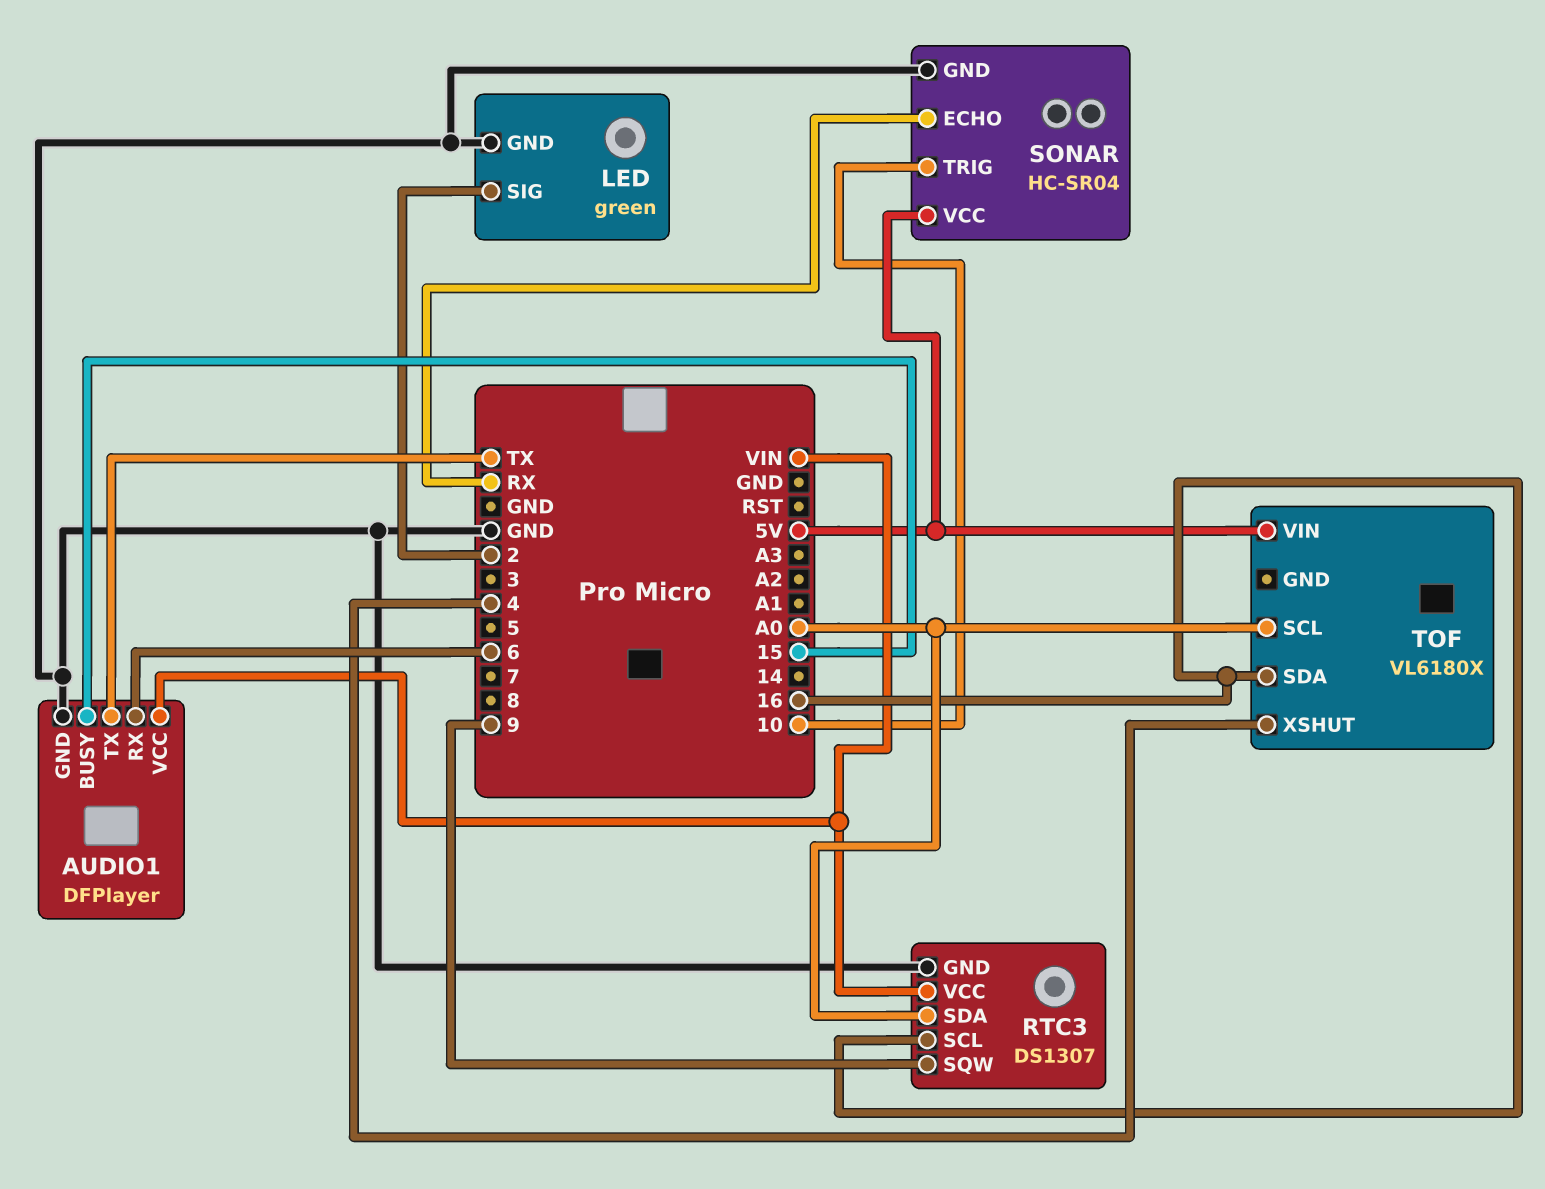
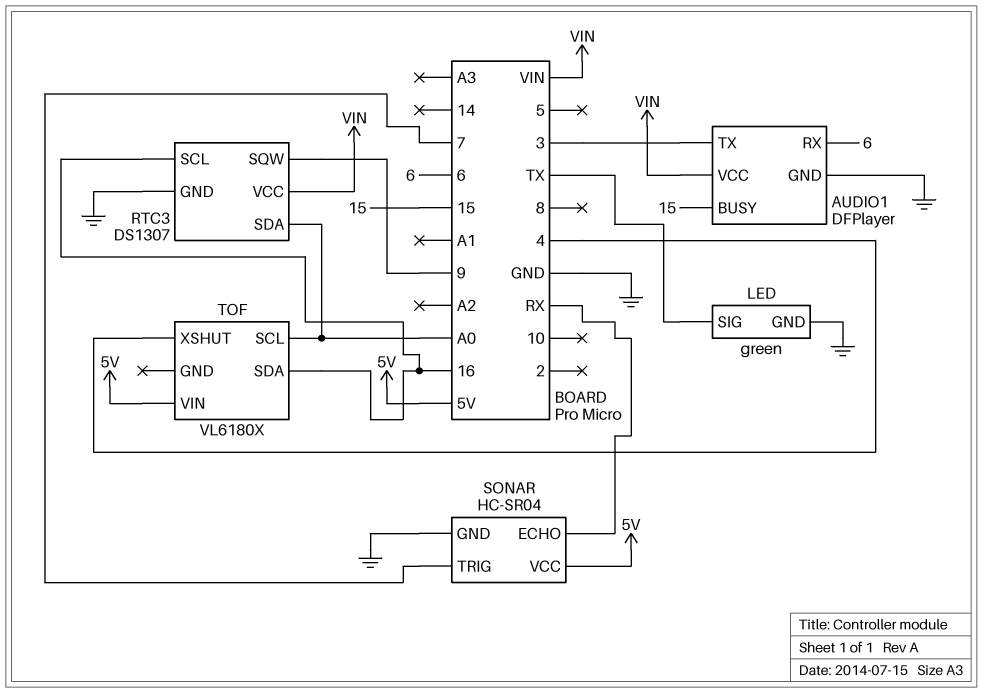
AUDIO1 pin TX: TX -> 3
LED pin SIG: 2 -> TX
SONAR pin TRIG: 10 -> 7

